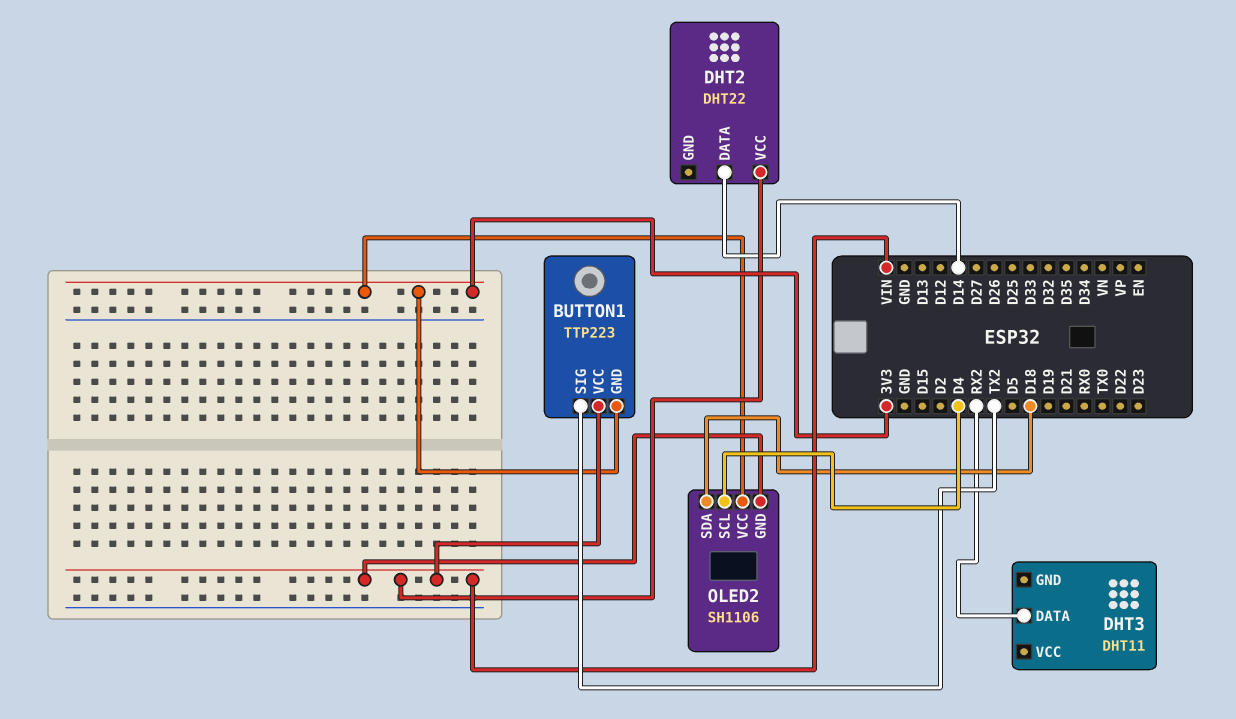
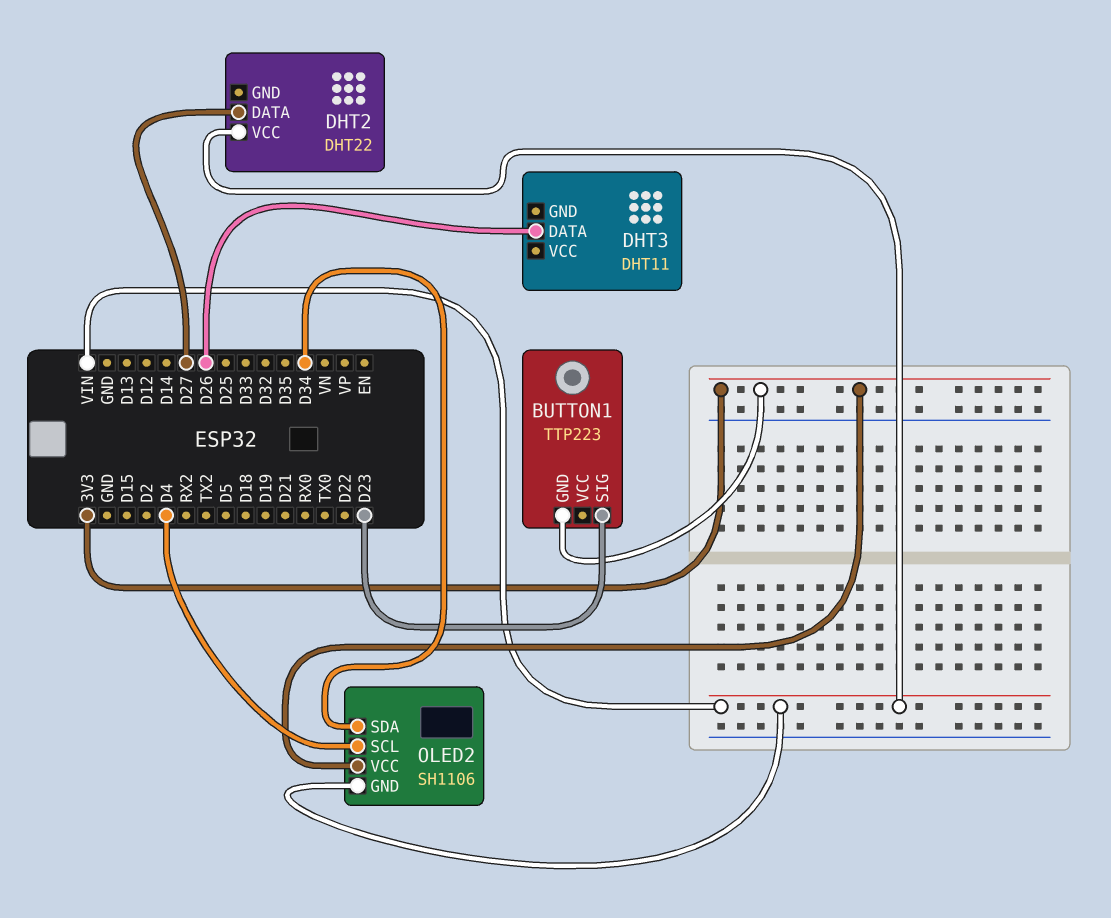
BUTTON1 pin SIG: TX2 -> D23
BUTTON1 pin VCC: VIN -> none
DHT2 pin DATA: D14 -> D27
DHT3 pin DATA: RX2 -> D26
OLED2 pin SDA: D18 -> D34

